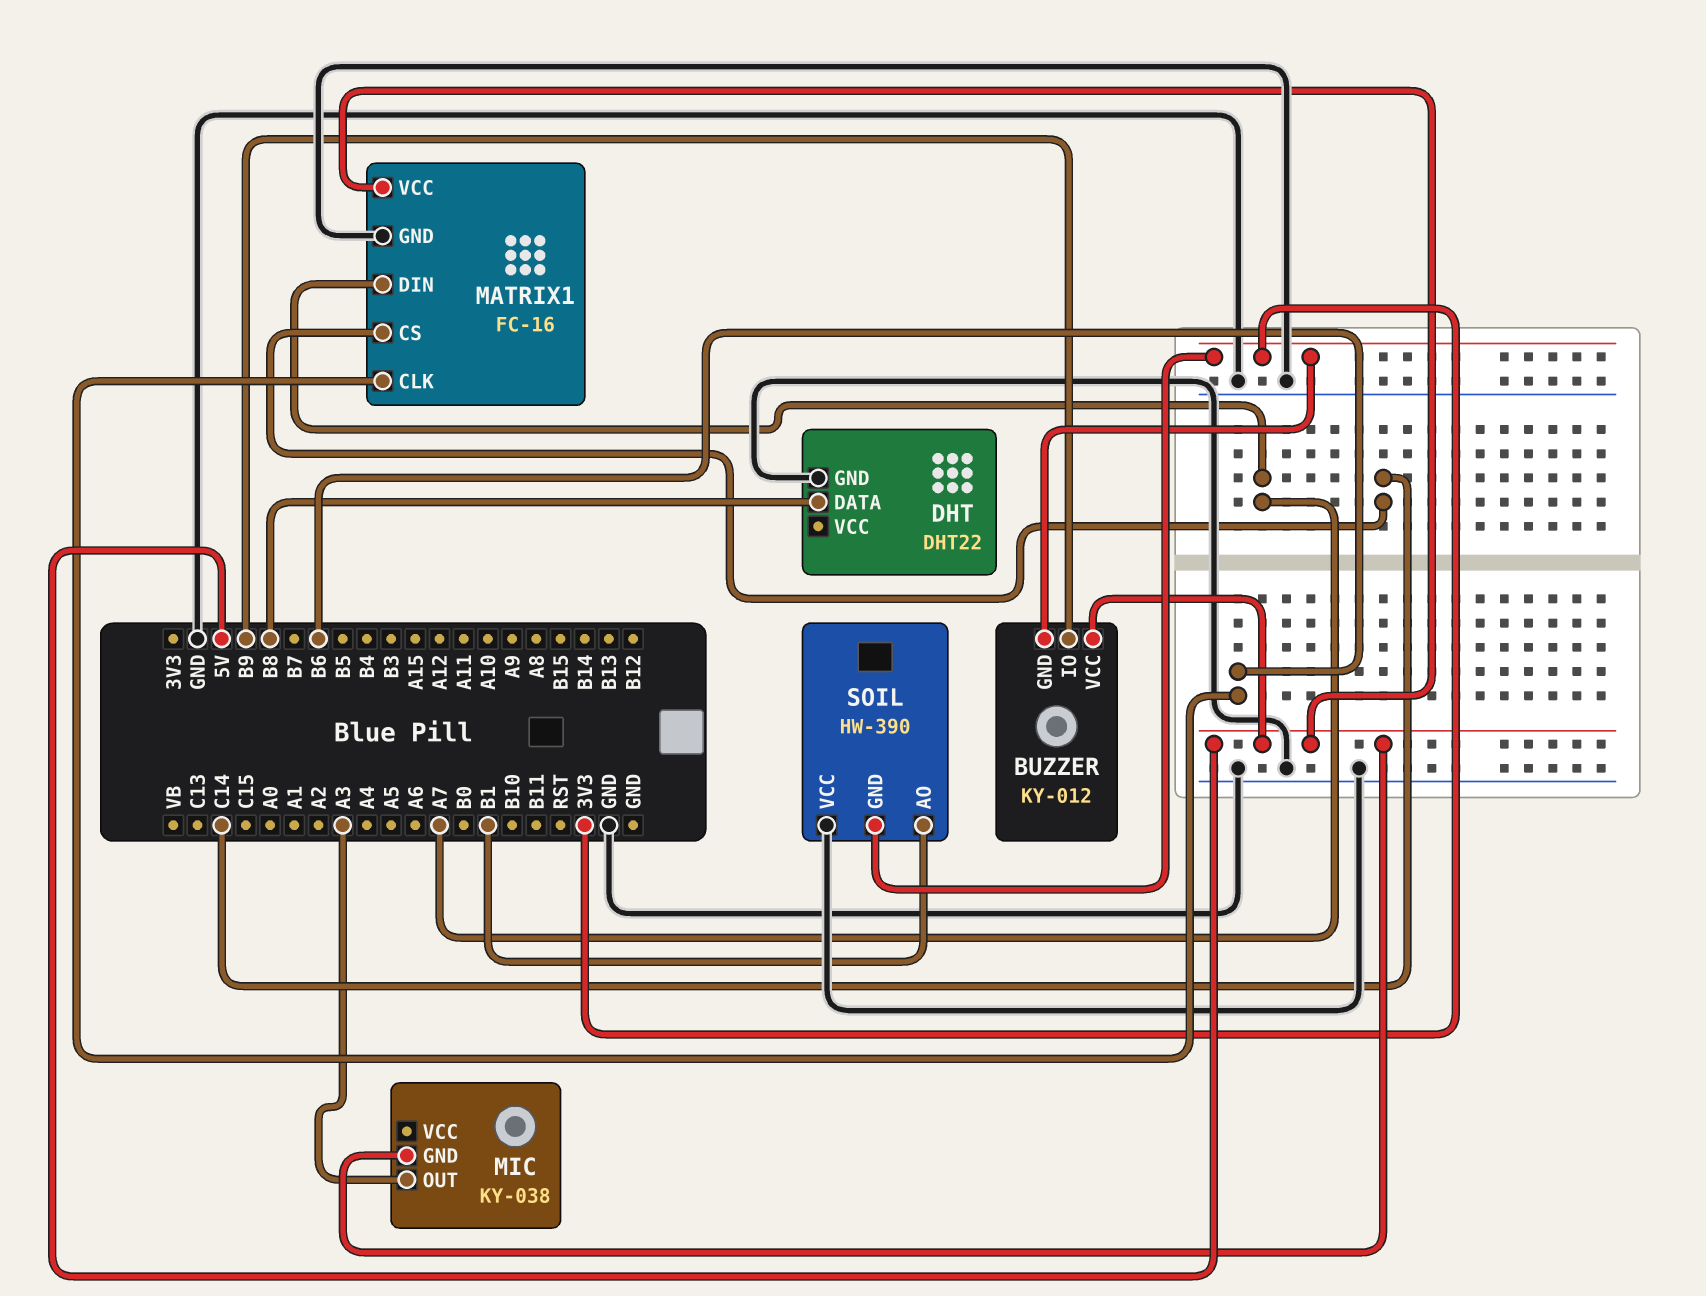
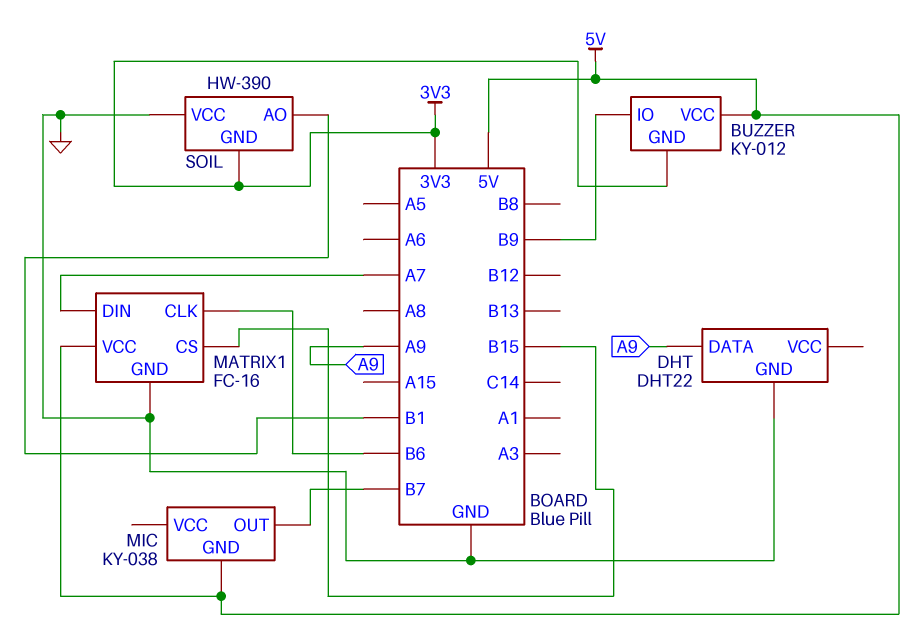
DHT pin DATA: B8 -> A9
MATRIX1 pin CS: C14 -> B15
MIC pin OUT: A3 -> B7

